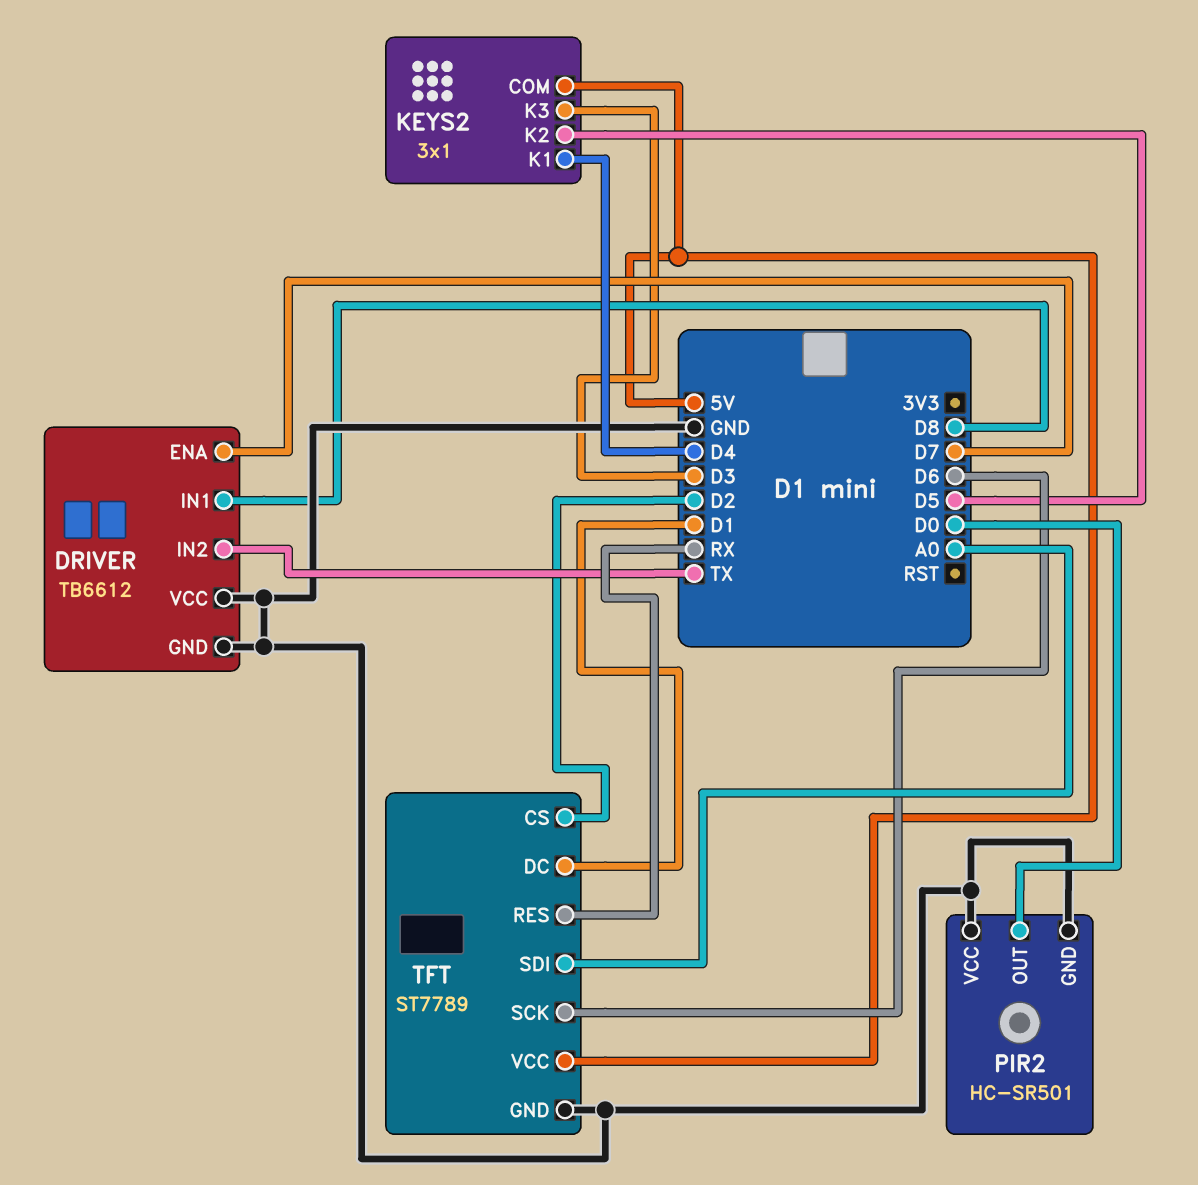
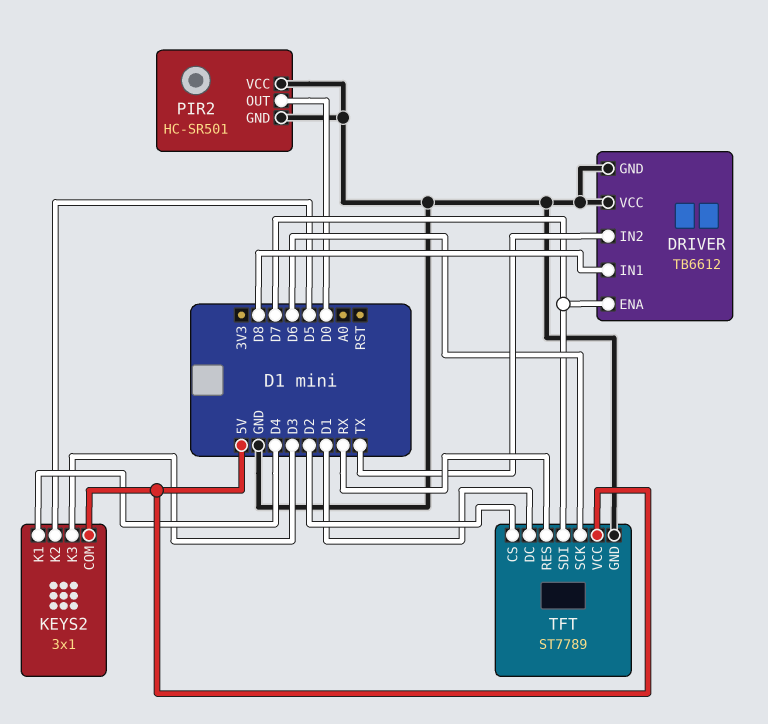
TFT pin SDI: A0 -> D7

